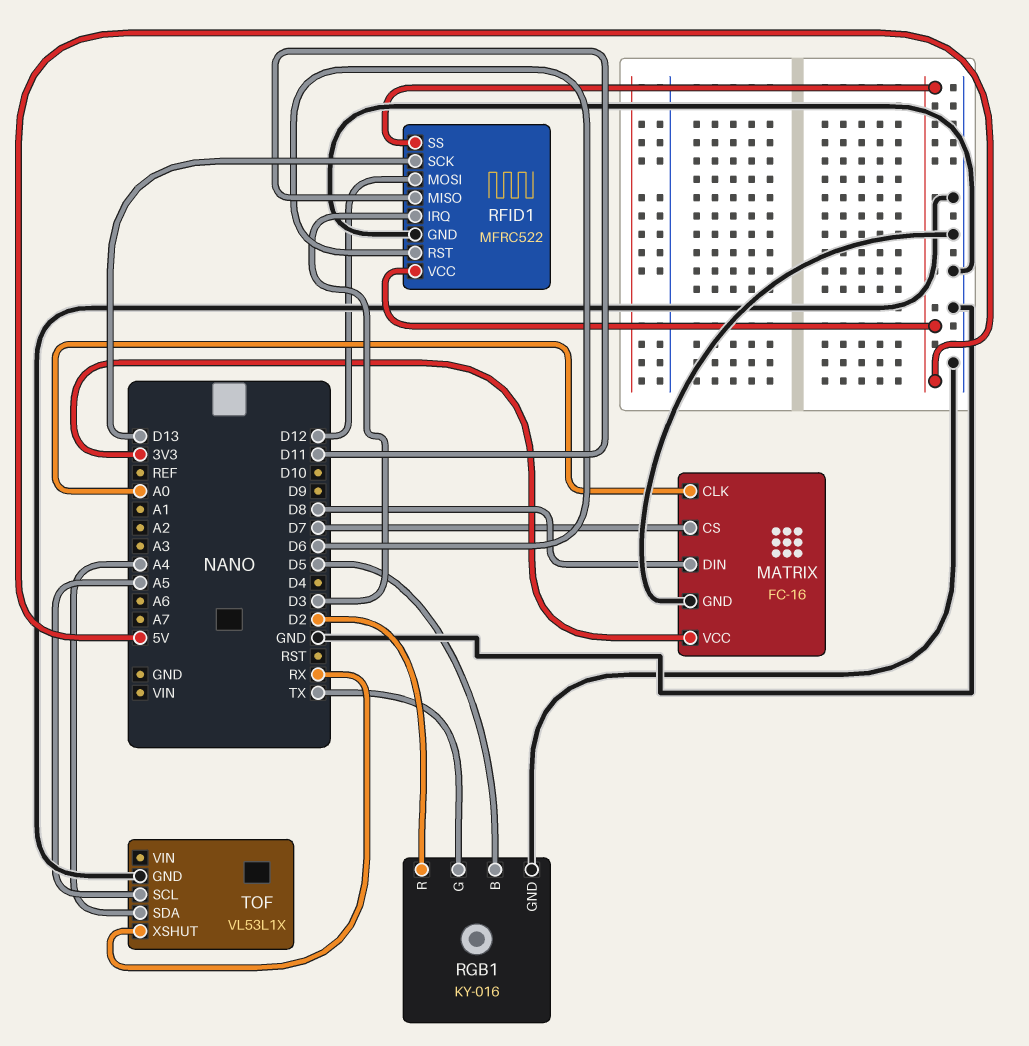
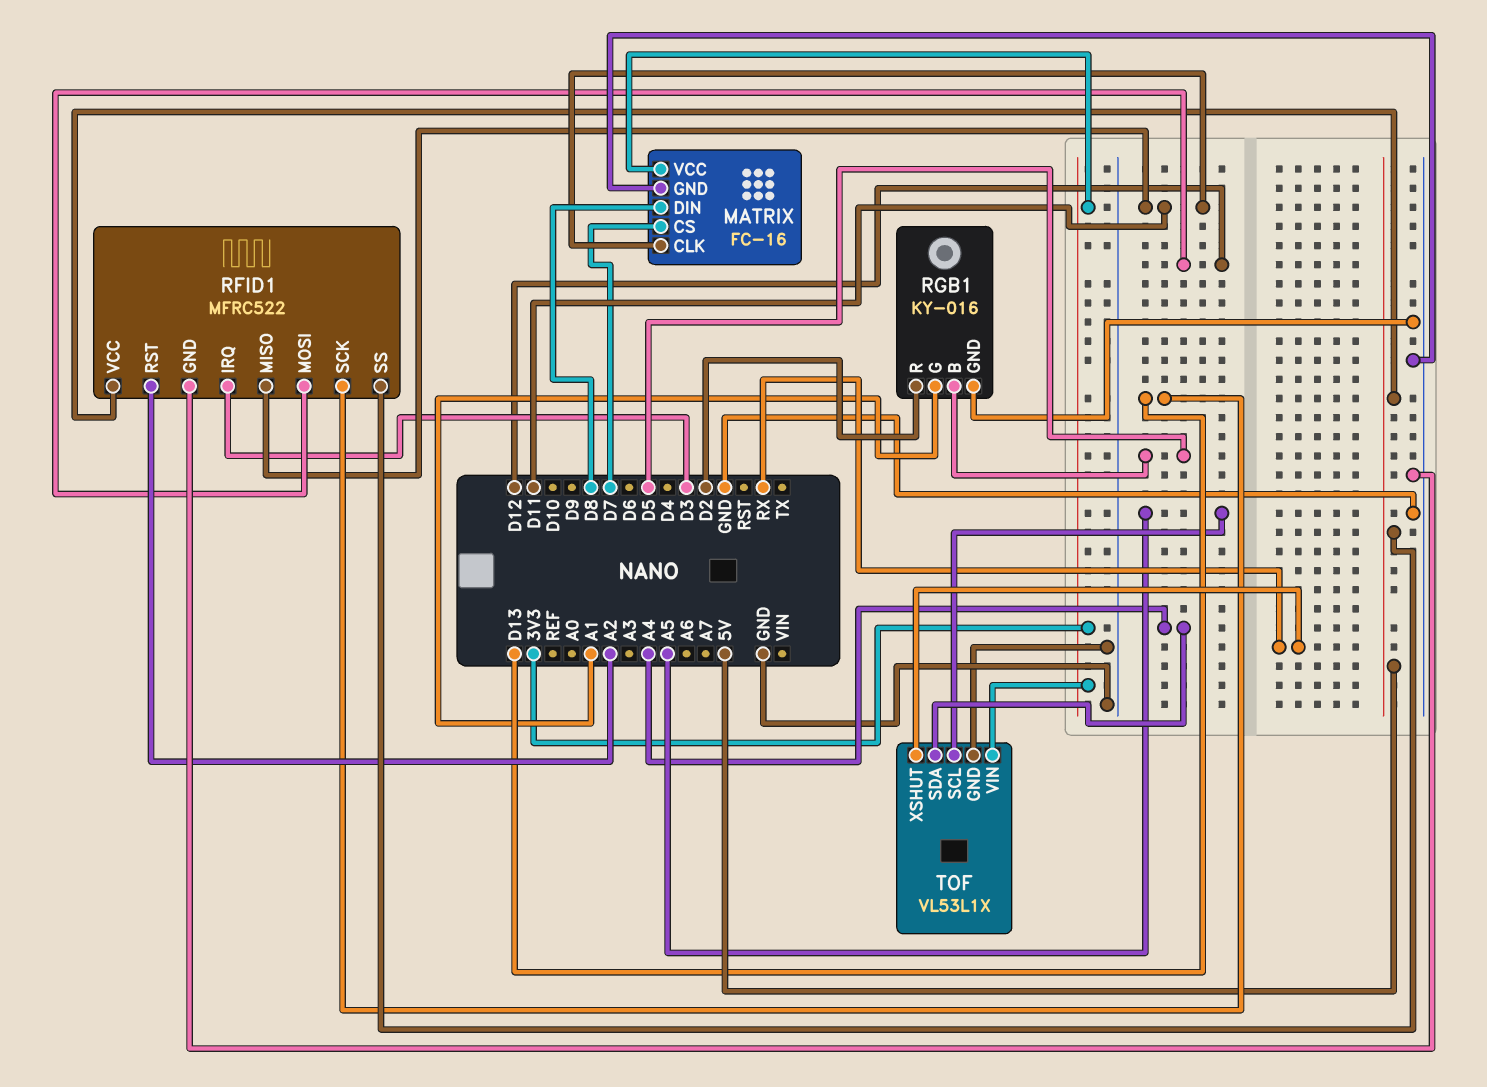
MATRIX pin CLK: A0 -> D11
RFID1 pin RST: D6 -> A2
RGB1 pin G: TX -> A1
TOF pin VIN: none -> 3V3

